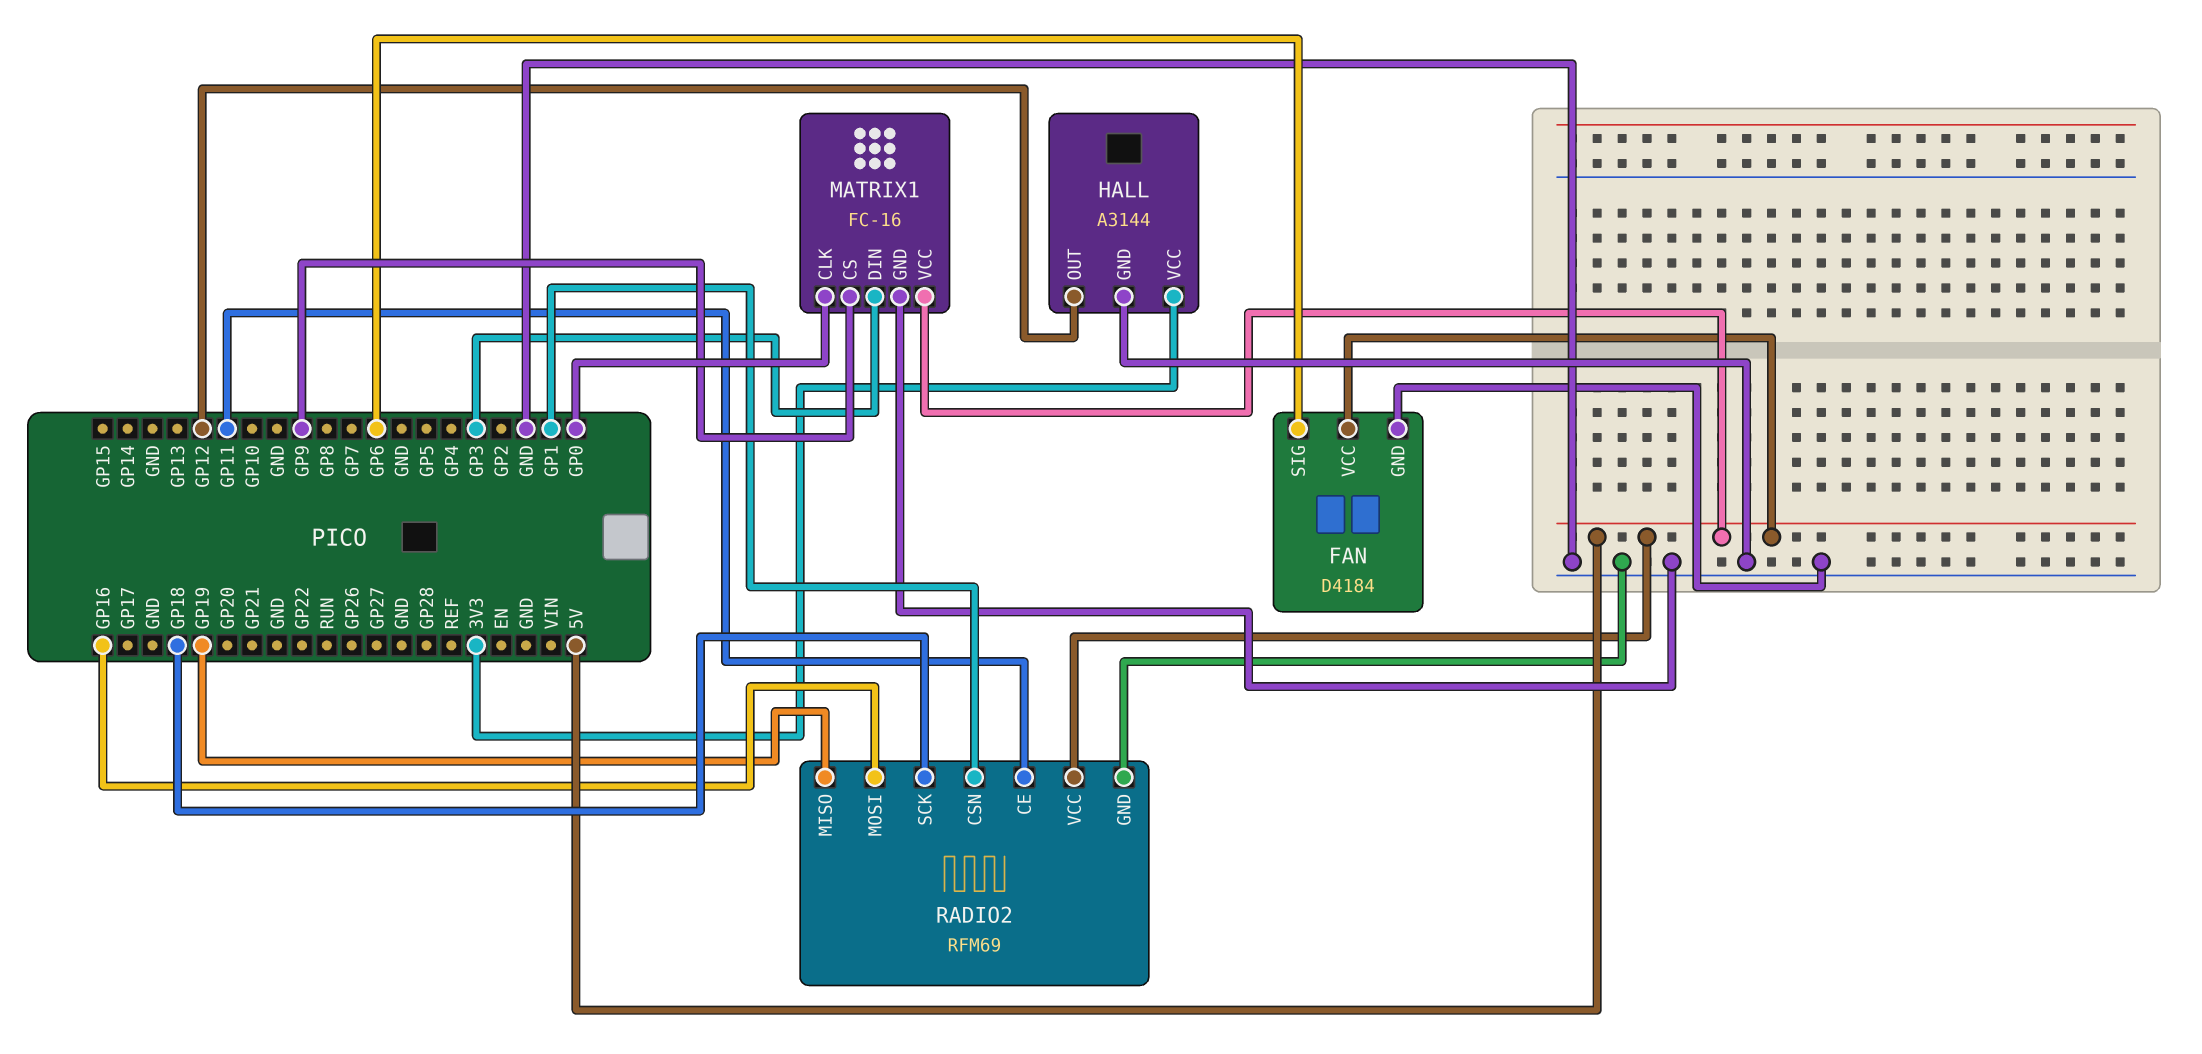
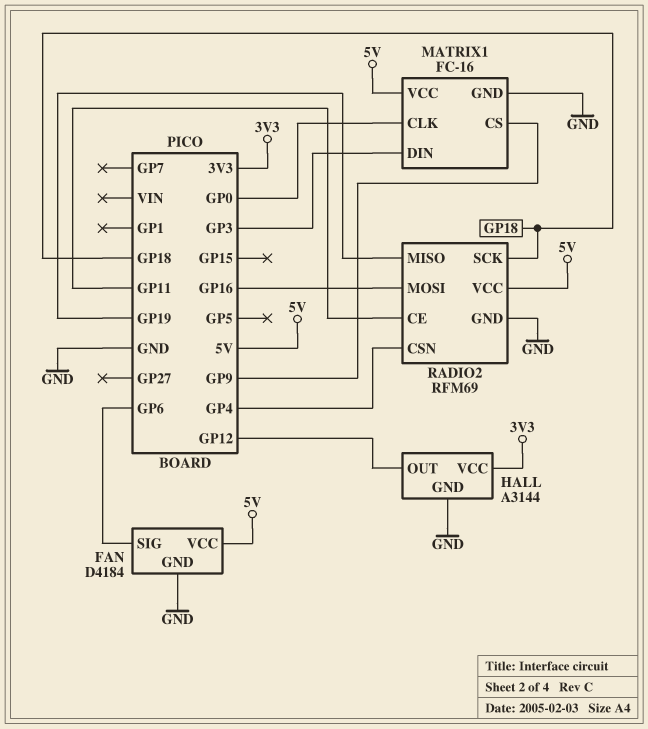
RADIO2 pin CSN: GP1 -> GP4

